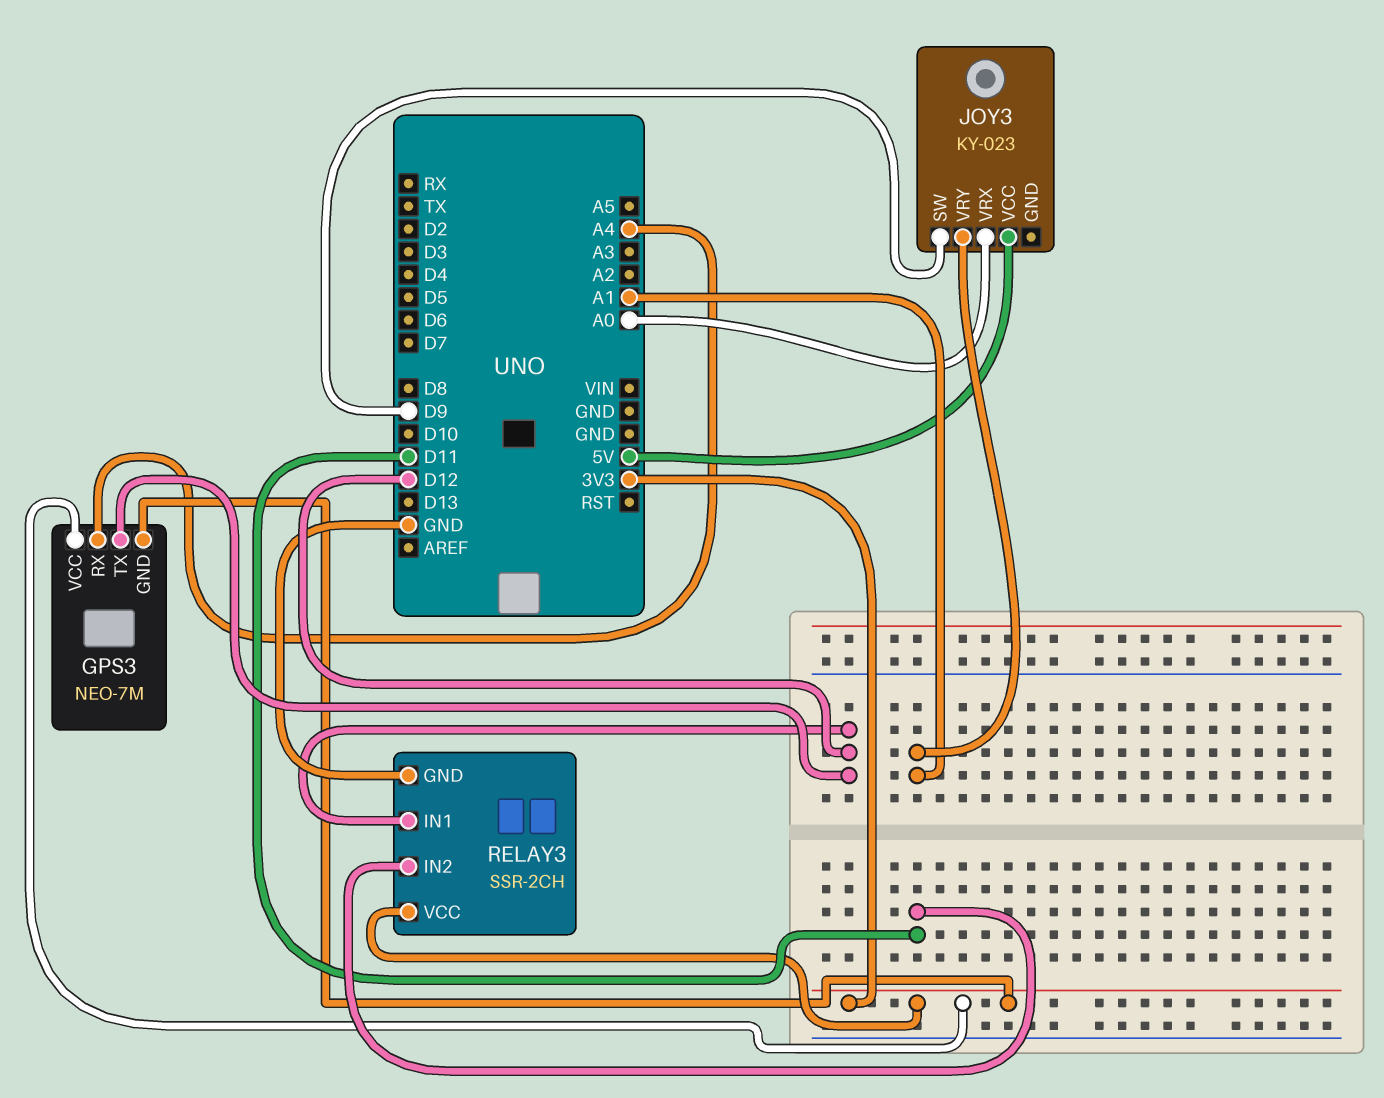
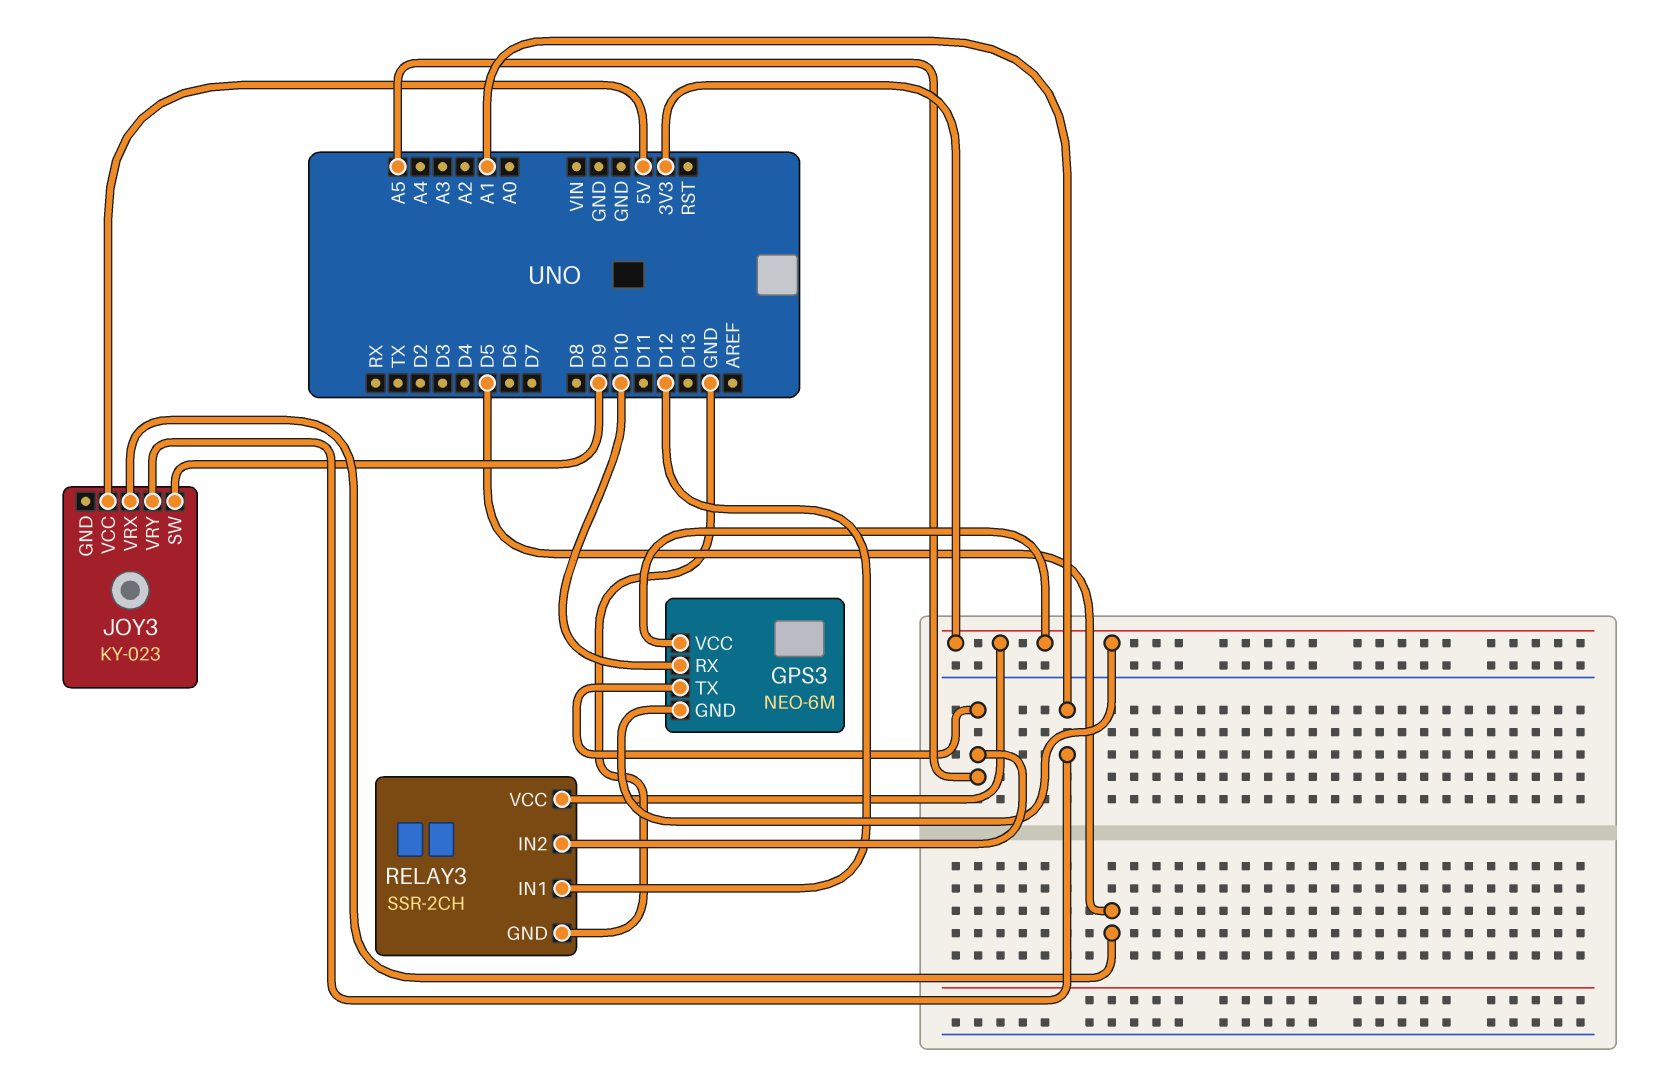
GPS3: NEO-7M -> NEO-6M
GPS3 pin RX: A4 -> D10
GPS3 pin TX: D12 -> A5
JOY3 pin VRX: A0 -> D5
RELAY3 pin IN2: D11 -> A5

